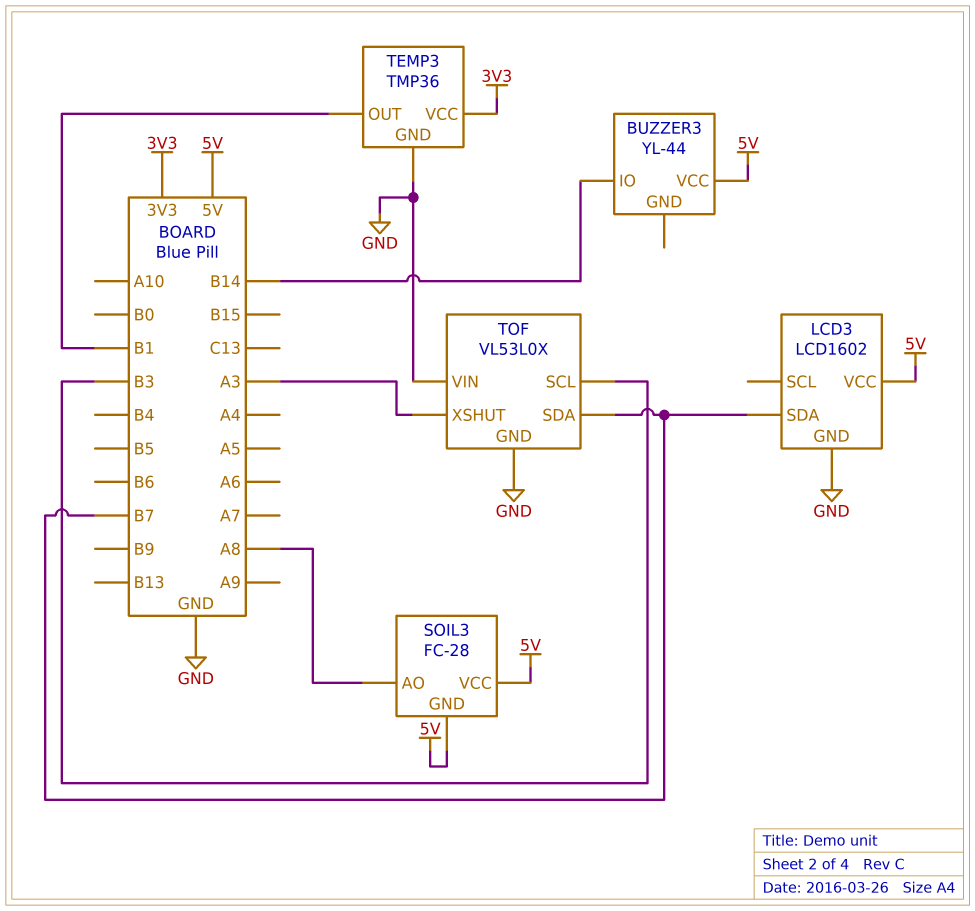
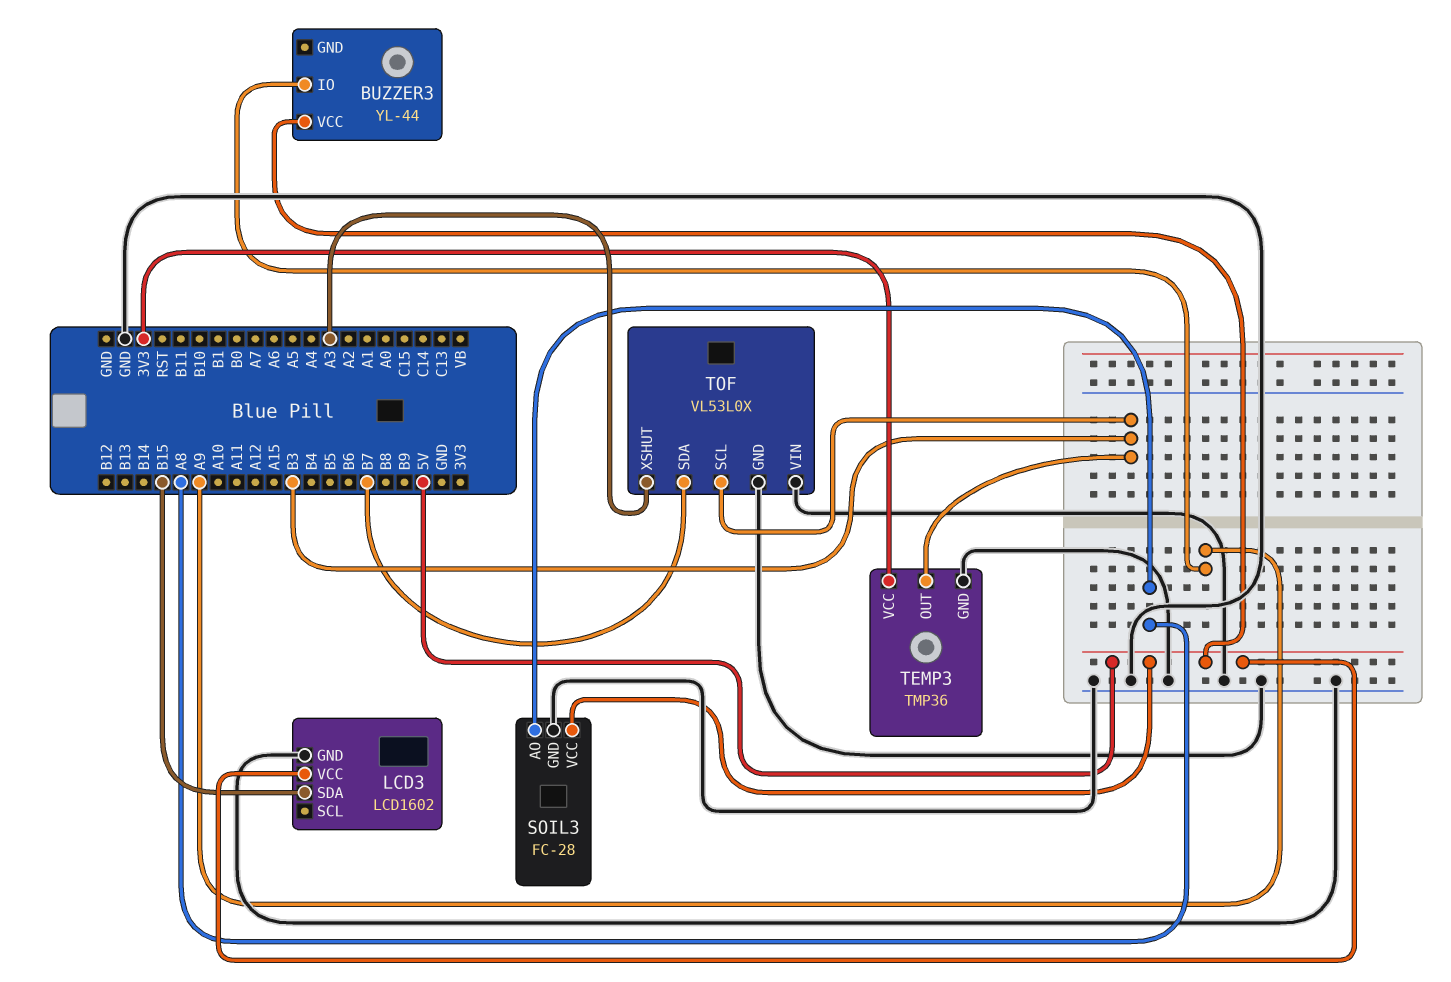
BUZZER3 pin IO: B14 -> A9
LCD3 pin SDA: B7 -> B15
SOIL3 pin GND: 5V -> GND
TEMP3 pin OUT: B1 -> B3

